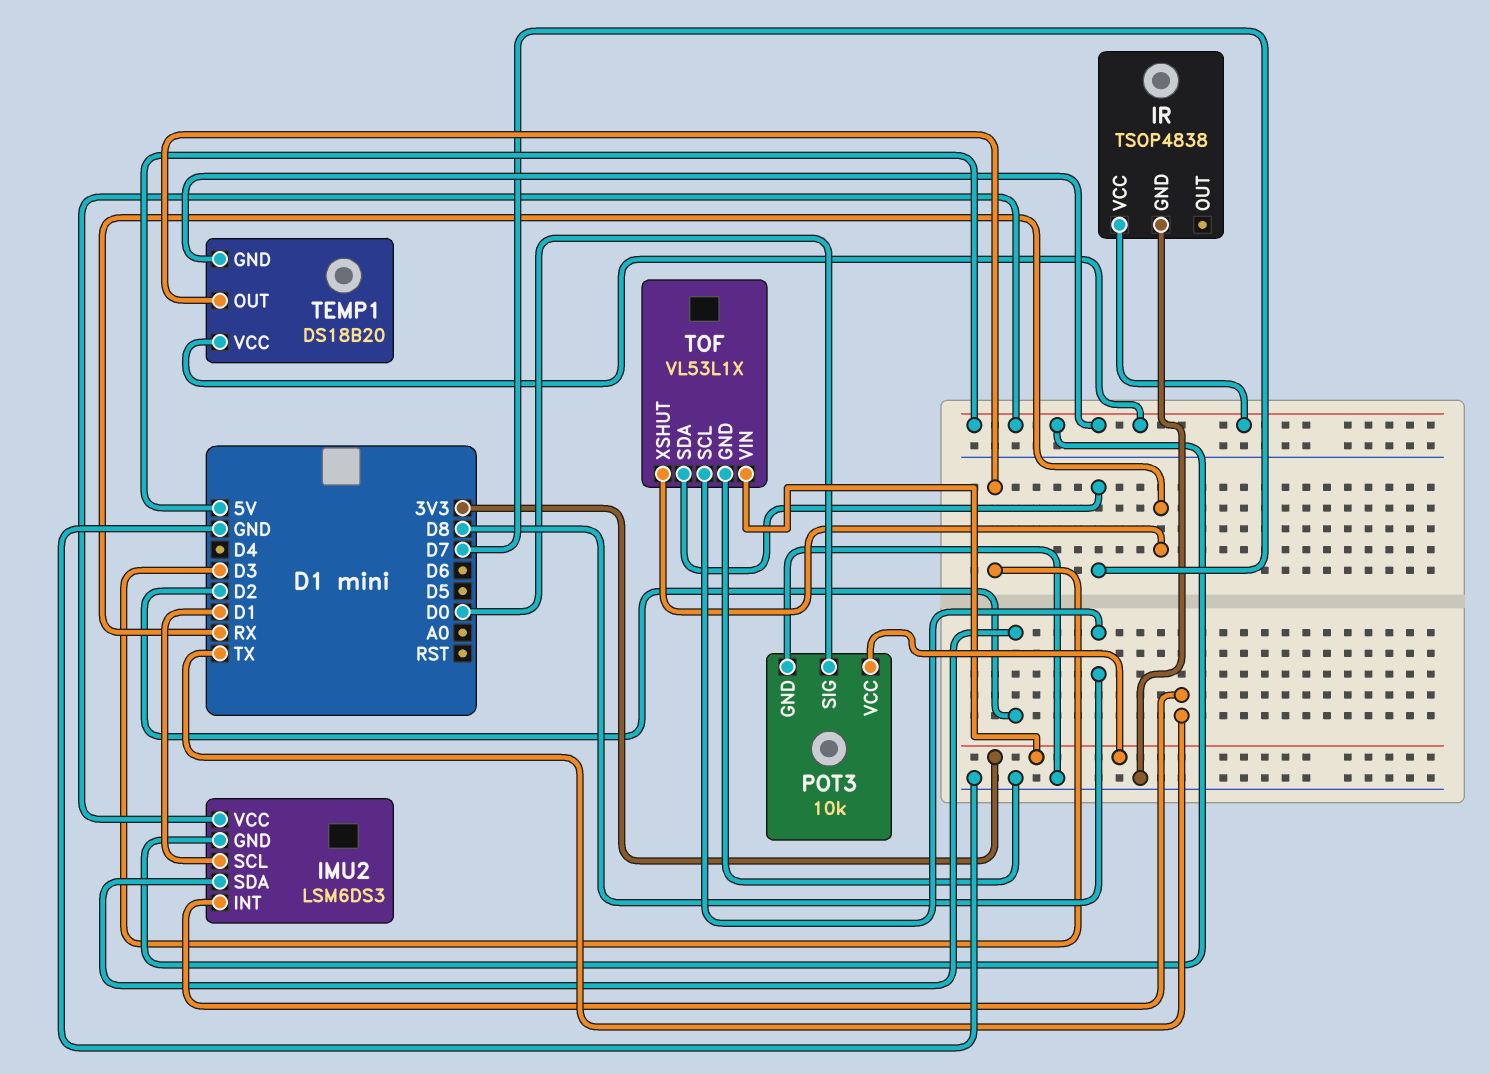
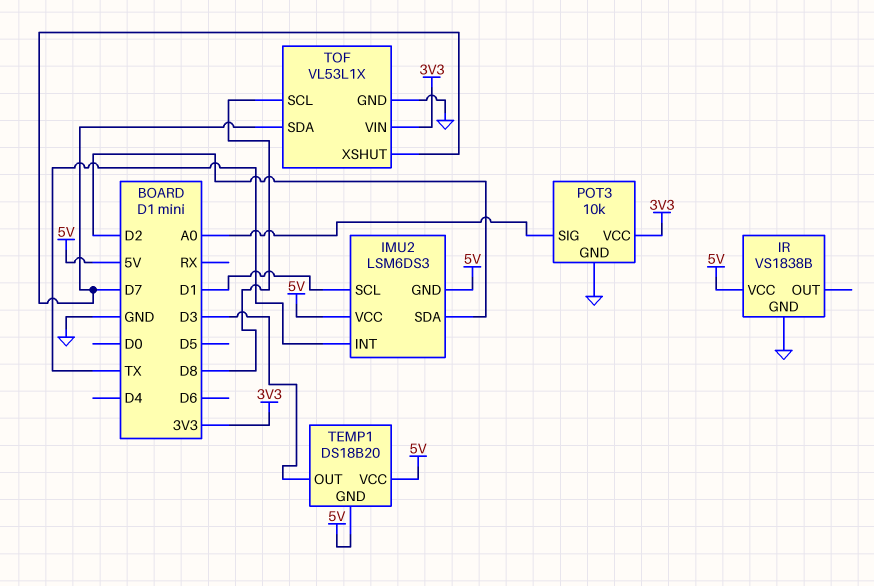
IR: TSOP4838 -> VS1838B
POT3 pin SIG: D0 -> A0
TOF pin XSHUT: RX -> D7

